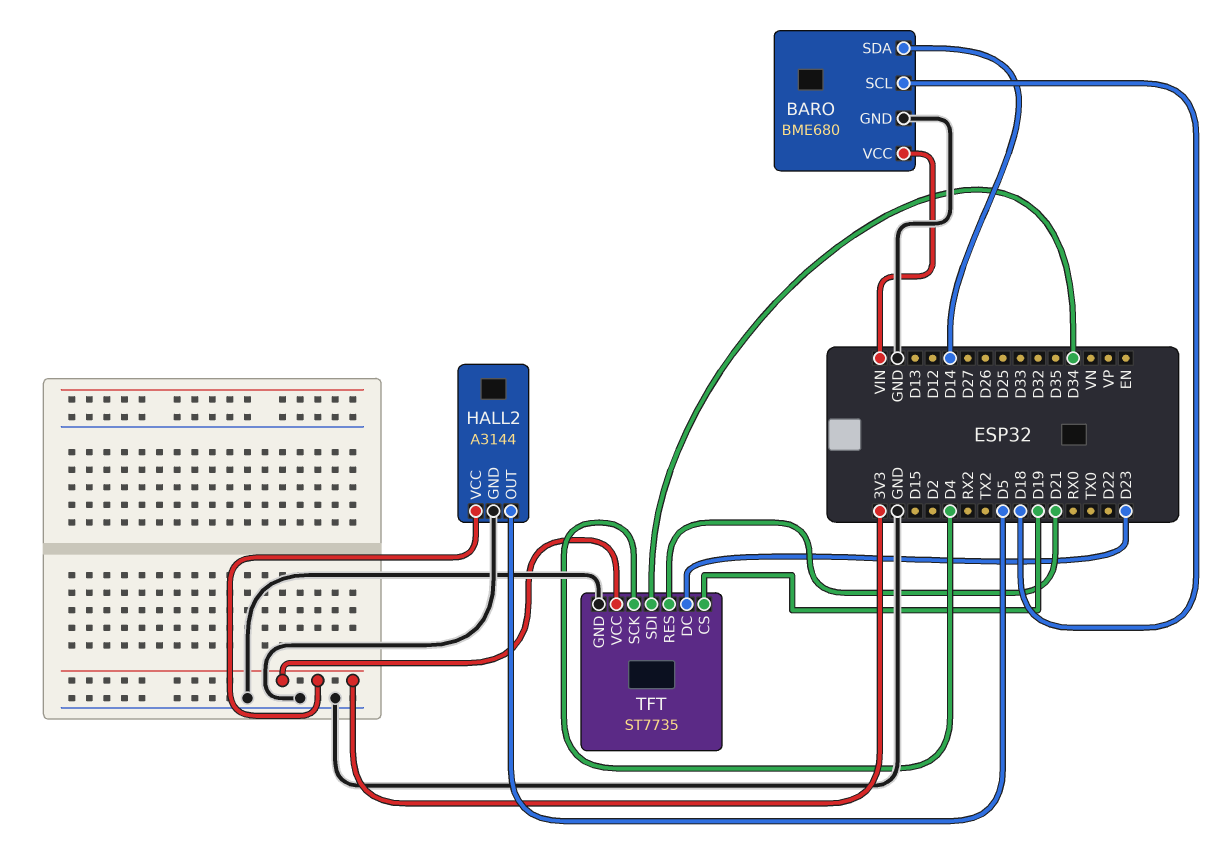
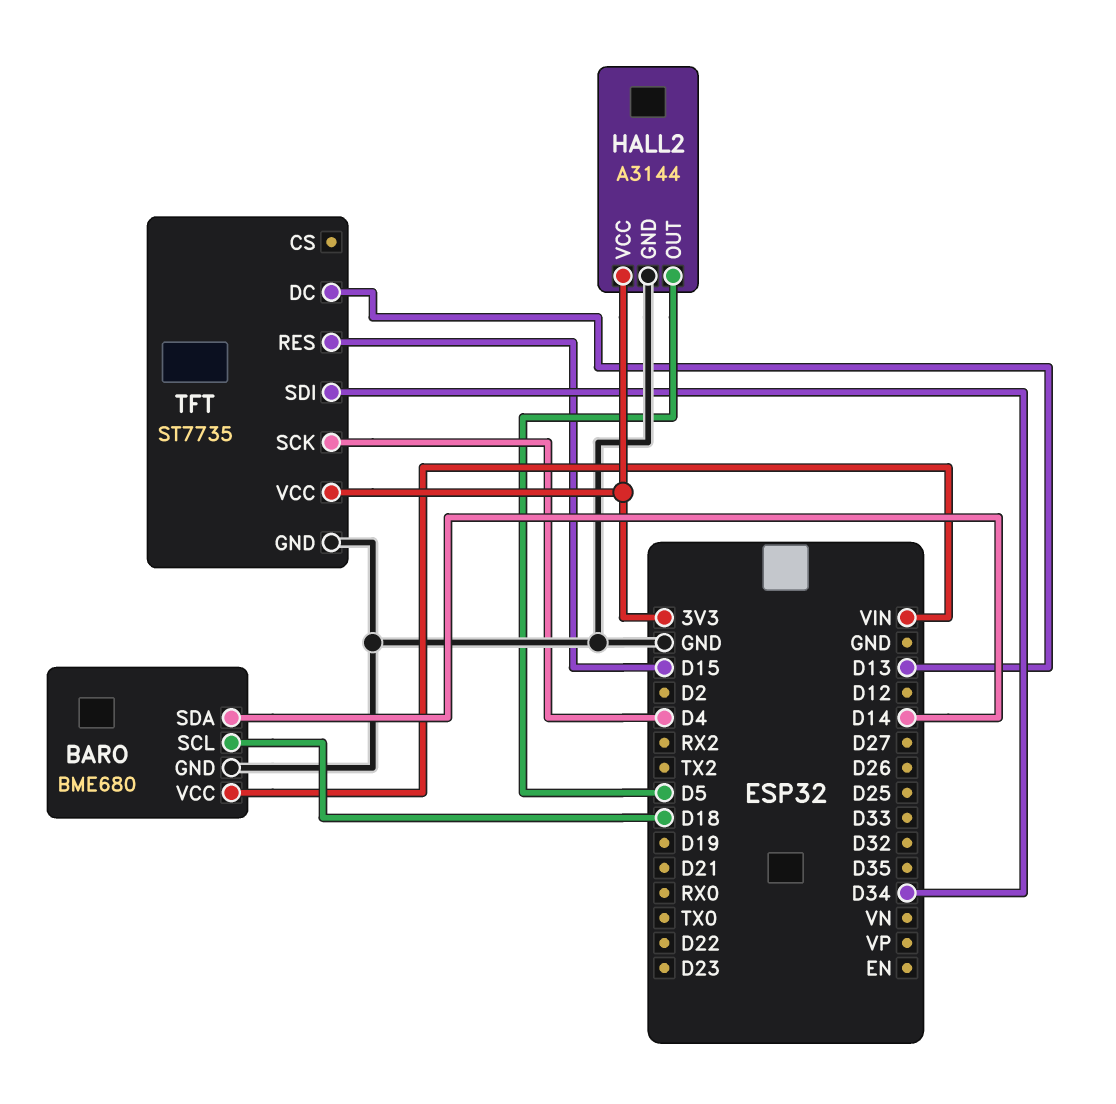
TFT pin CS: D19 -> none
TFT pin DC: D23 -> D13
TFT pin RES: D21 -> D15

